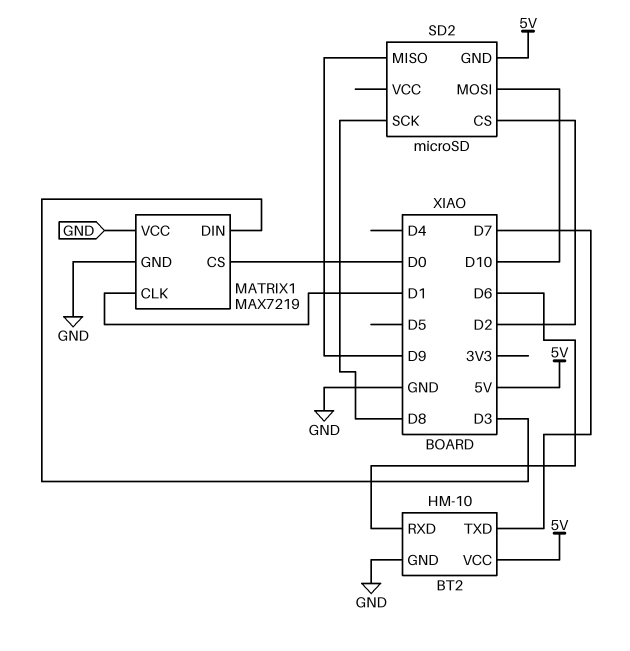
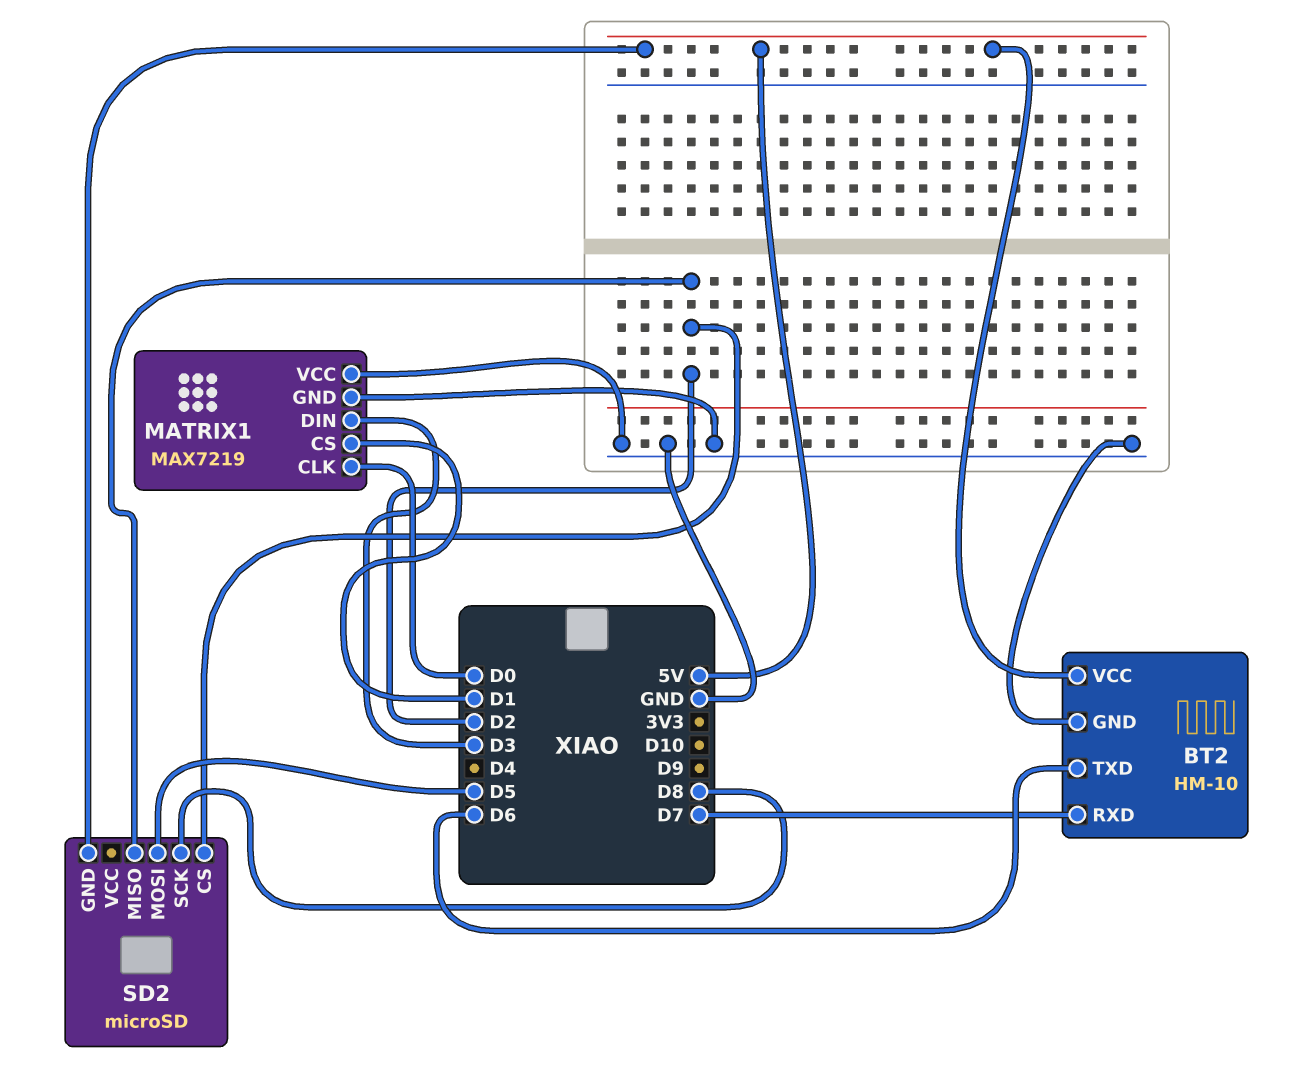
BT2 pin RXD: D6 -> D7
BT2 pin TXD: D7 -> D6
MATRIX1 pin CLK: D1 -> D0
MATRIX1 pin CS: D0 -> D1
SD2 pin MISO: D9 -> D2
SD2 pin MOSI: D10 -> D5

